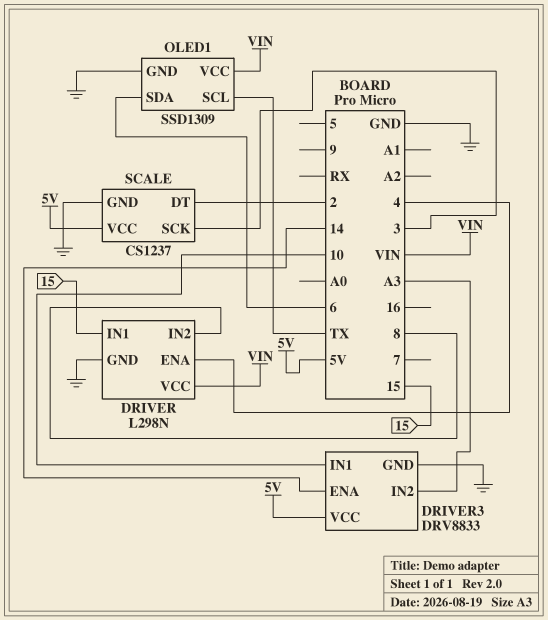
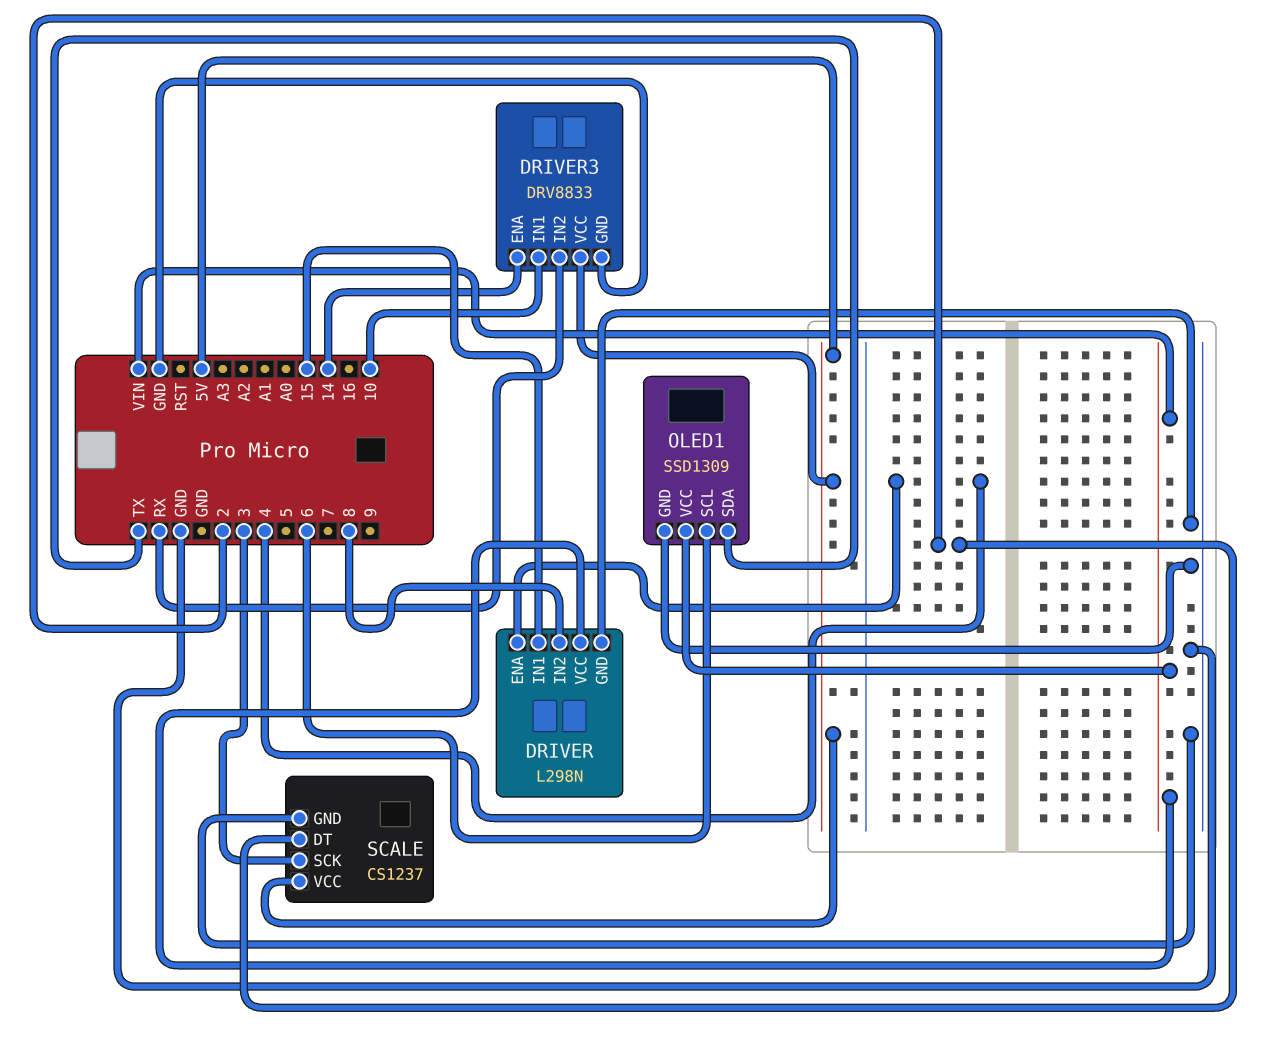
DRIVER3 pin IN2: A3 -> RX
OLED1 pin SCL: TX -> 6
OLED1 pin SDA: 6 -> TX

